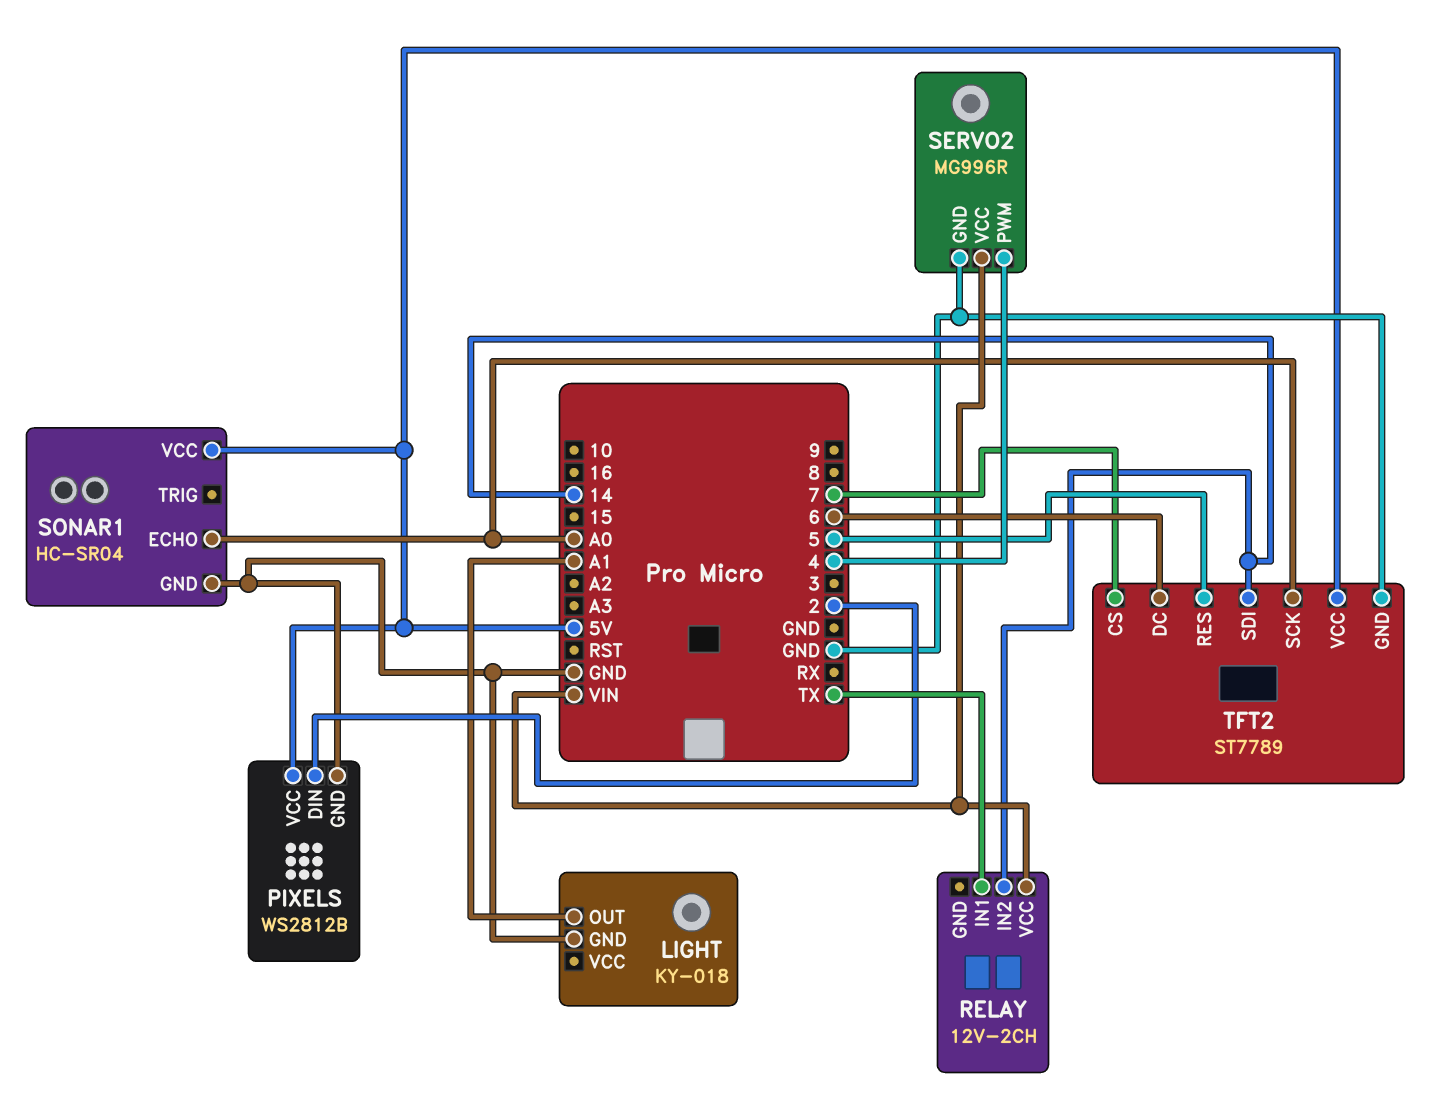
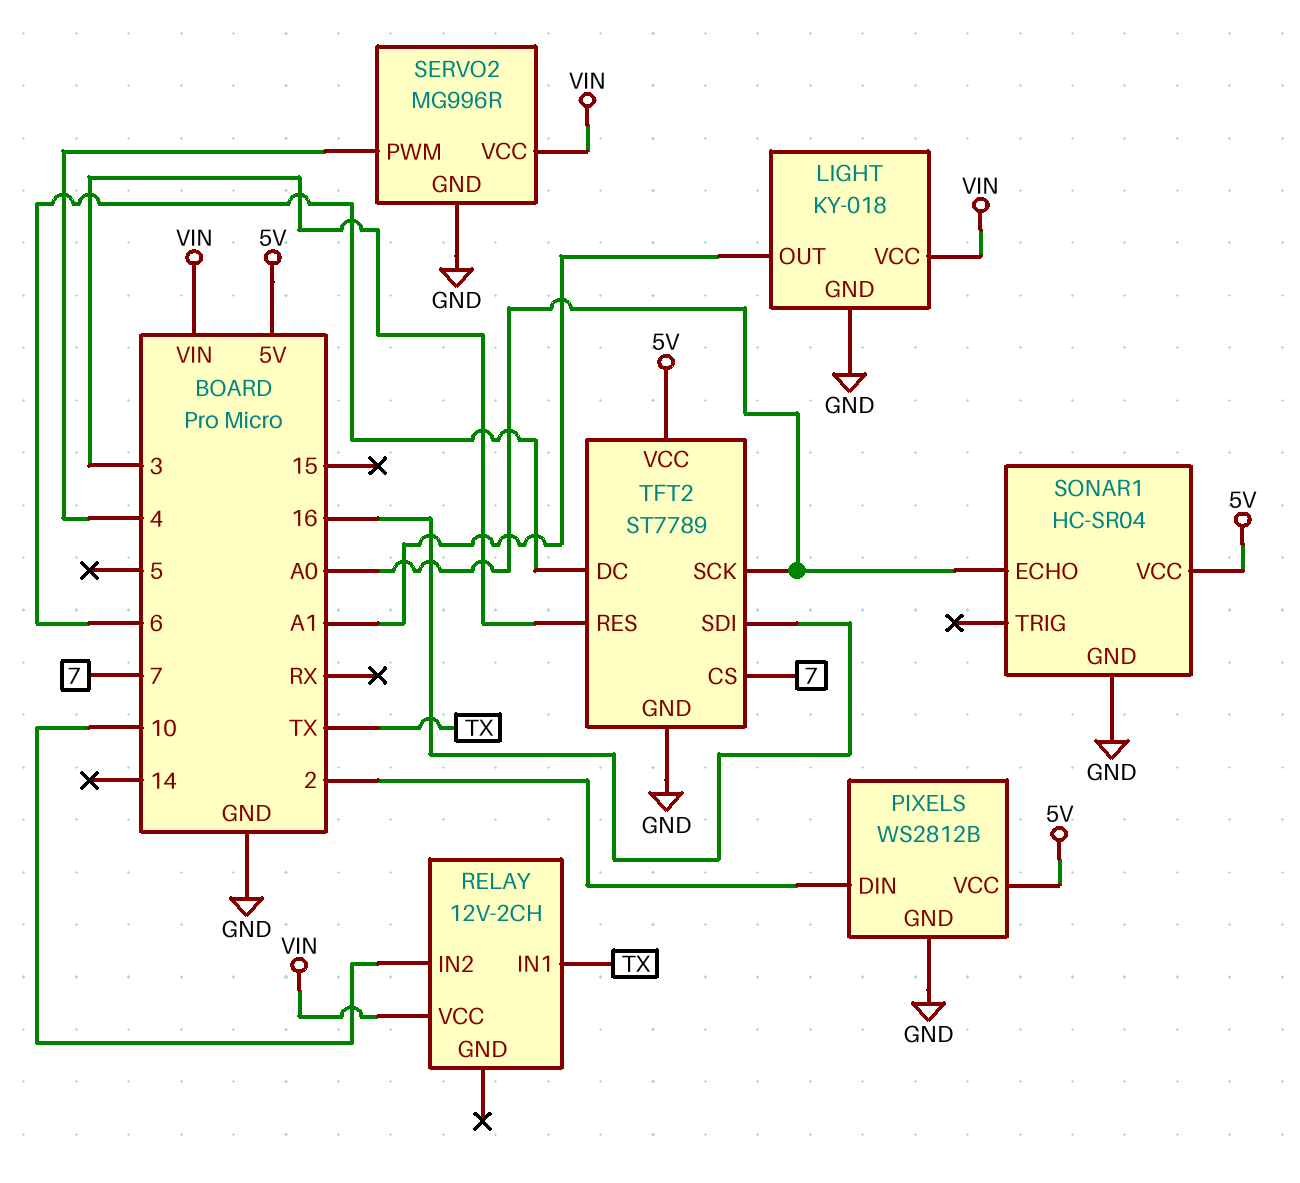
LIGHT pin VCC: none -> VIN
RELAY pin IN2: 14 -> 10
TFT2 pin RES: 5 -> 3
TFT2 pin SDI: 14 -> 16

